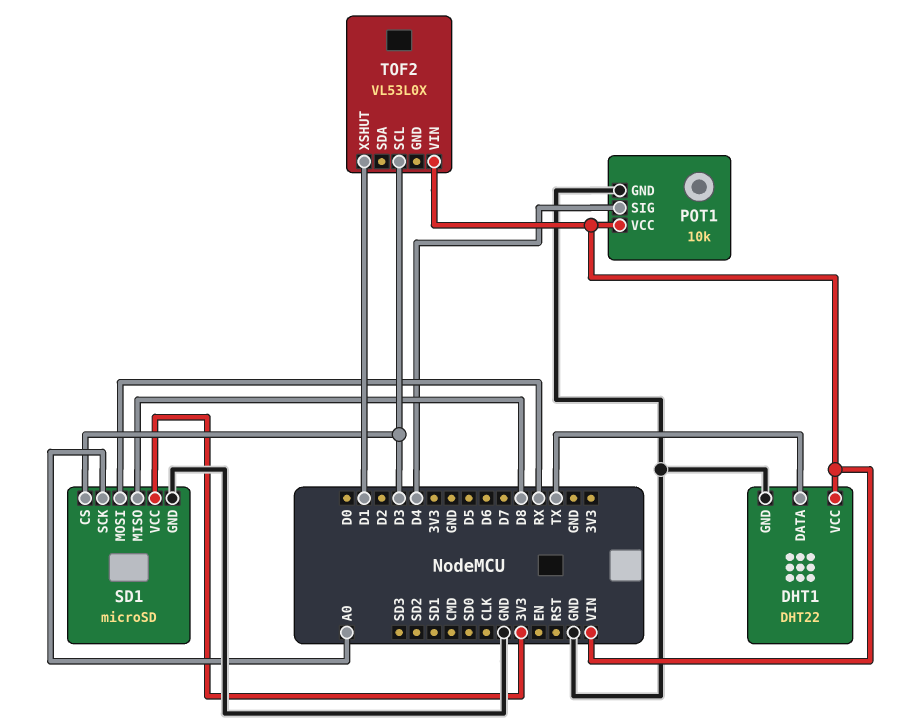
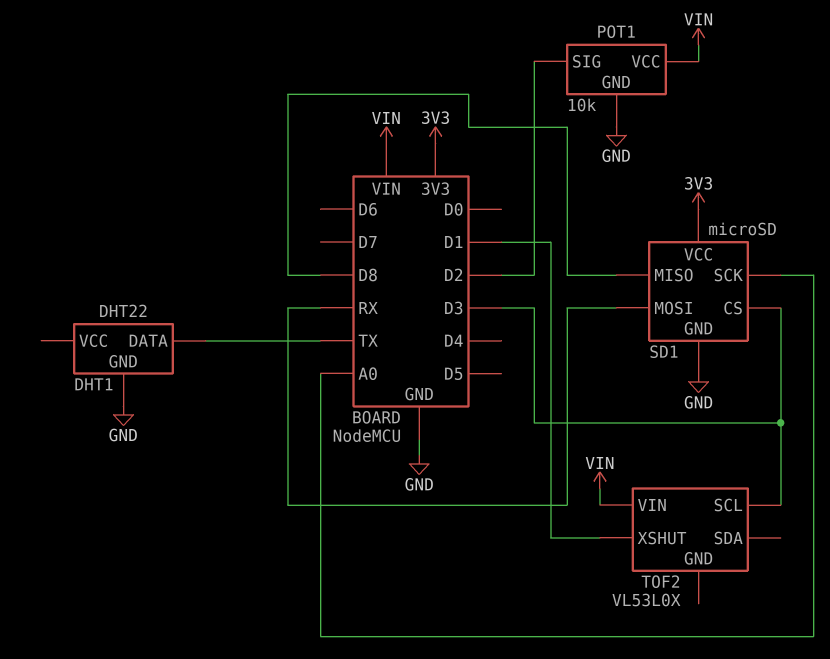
DHT1 pin VCC: VIN -> none
POT1 pin SIG: D4 -> D2

